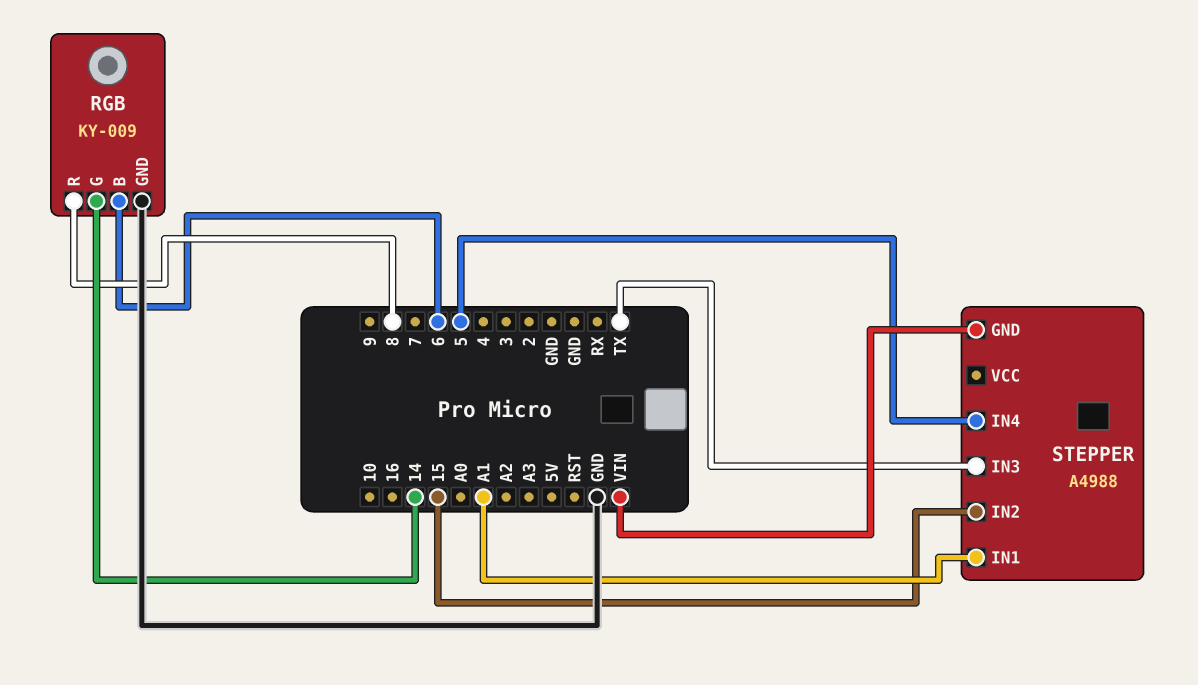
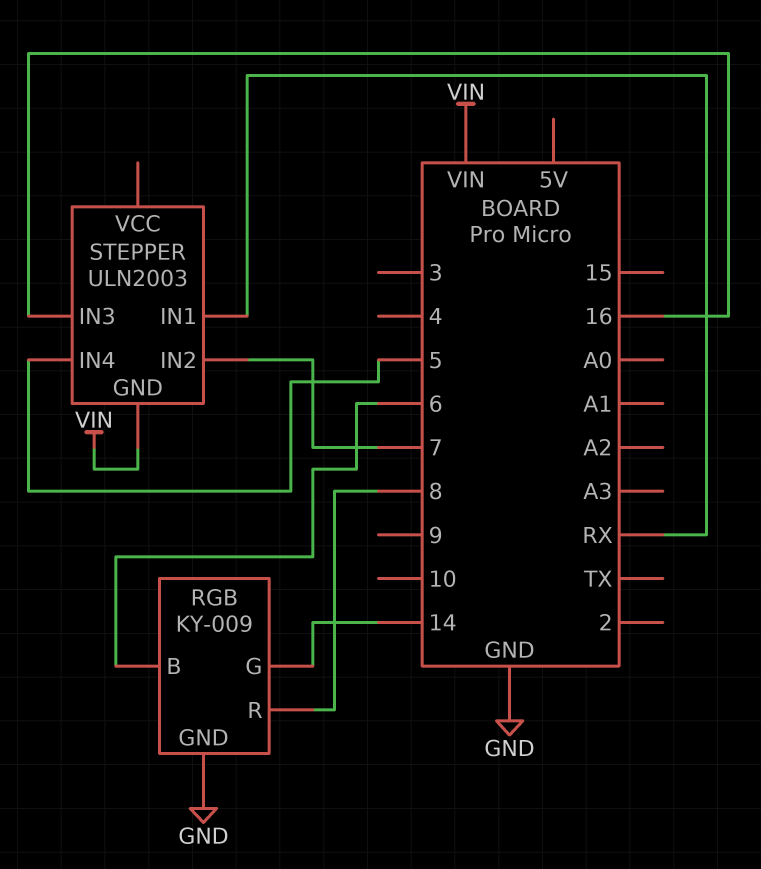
STEPPER: A4988 -> ULN2003
STEPPER pin IN1: A1 -> RX
STEPPER pin IN2: 15 -> 7
STEPPER pin IN3: TX -> 16

